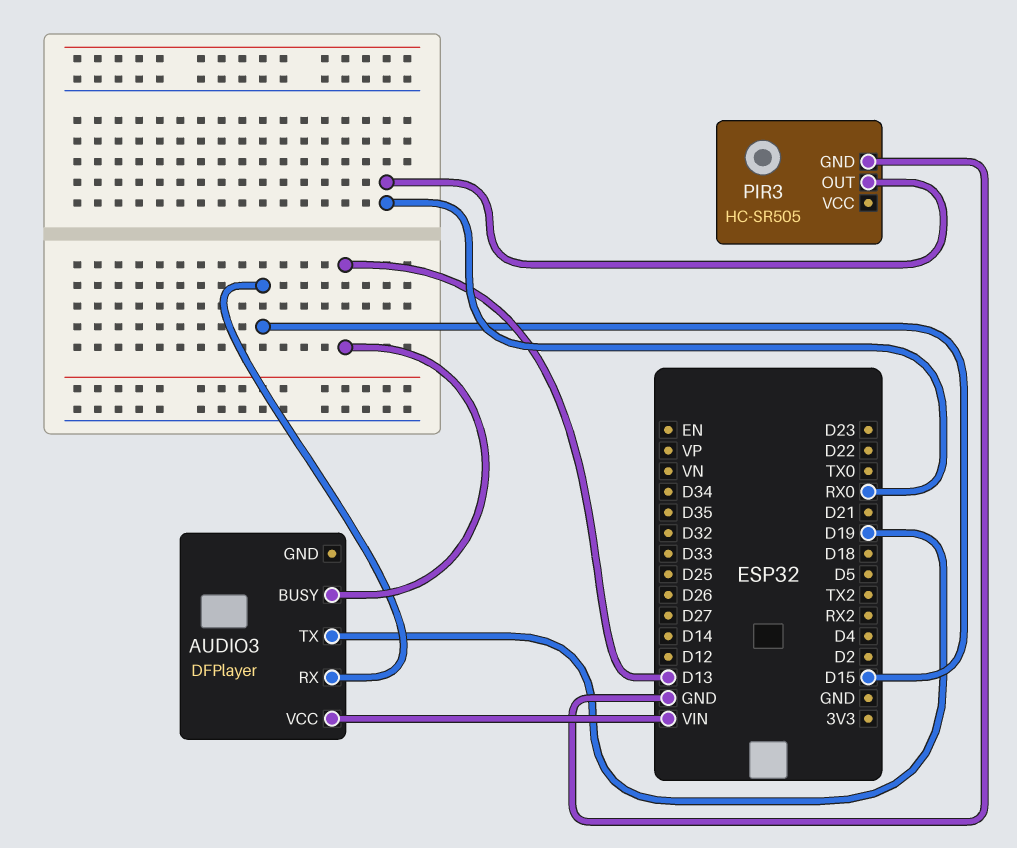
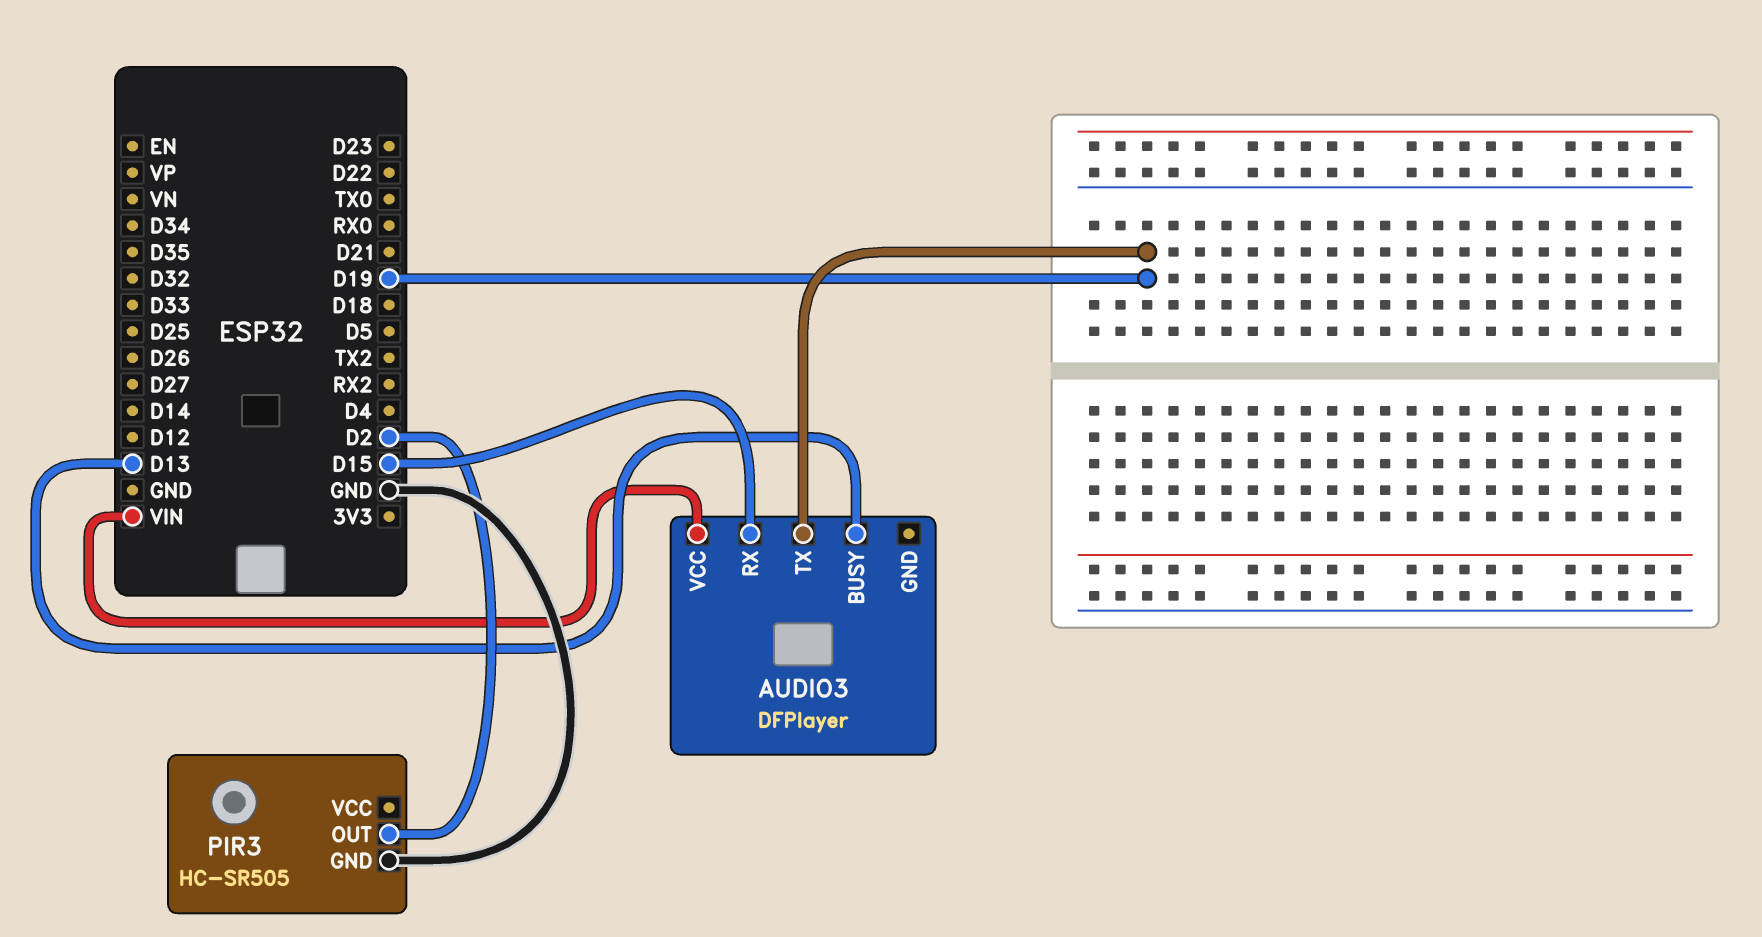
PIR3 pin OUT: RX0 -> D2

